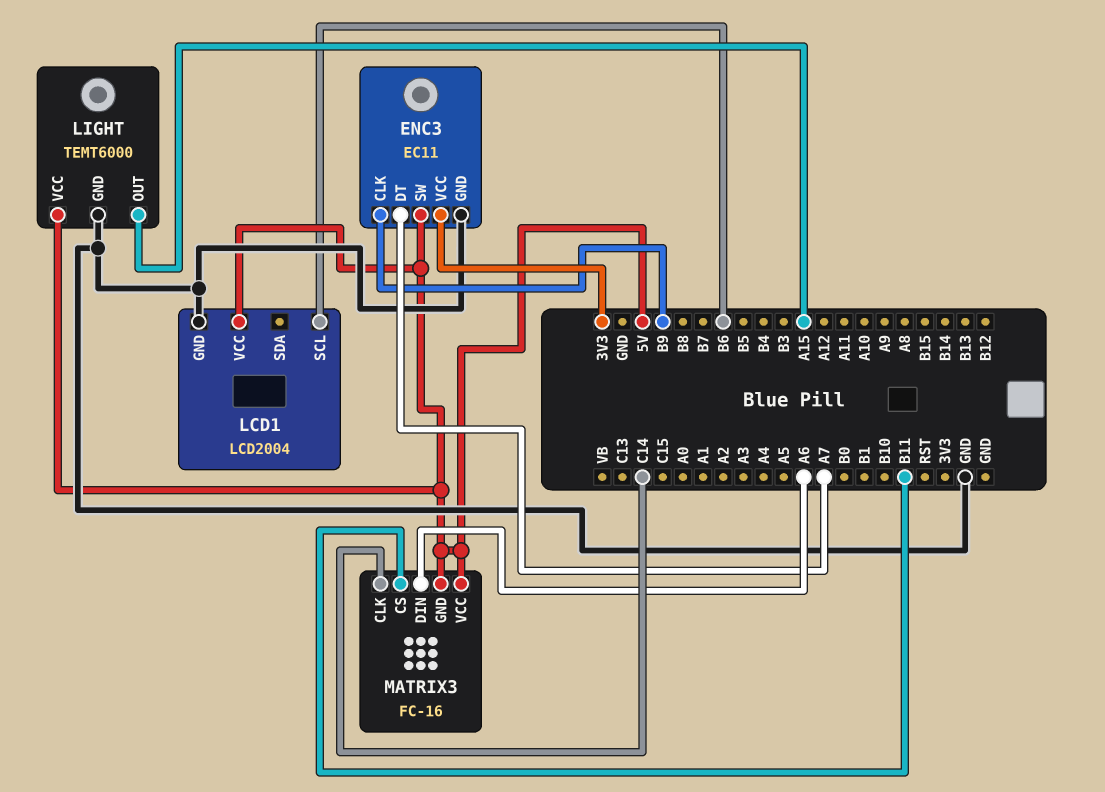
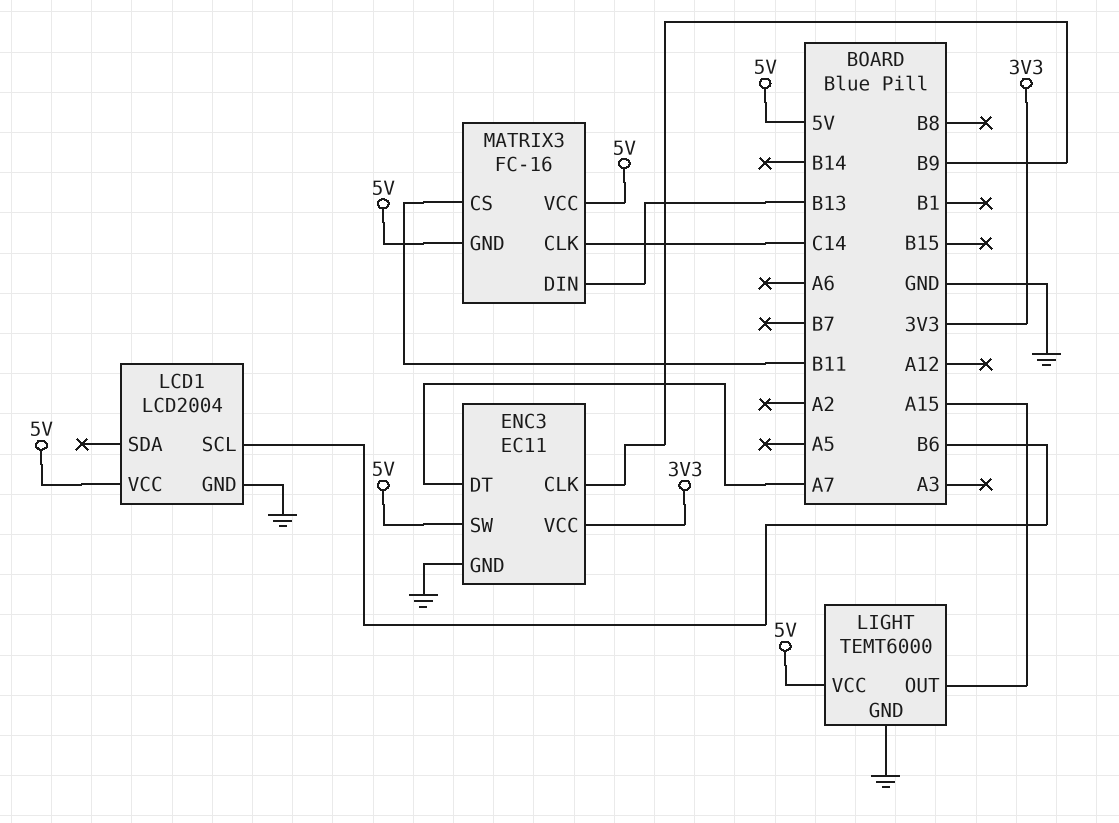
MATRIX3 pin DIN: A6 -> B13

